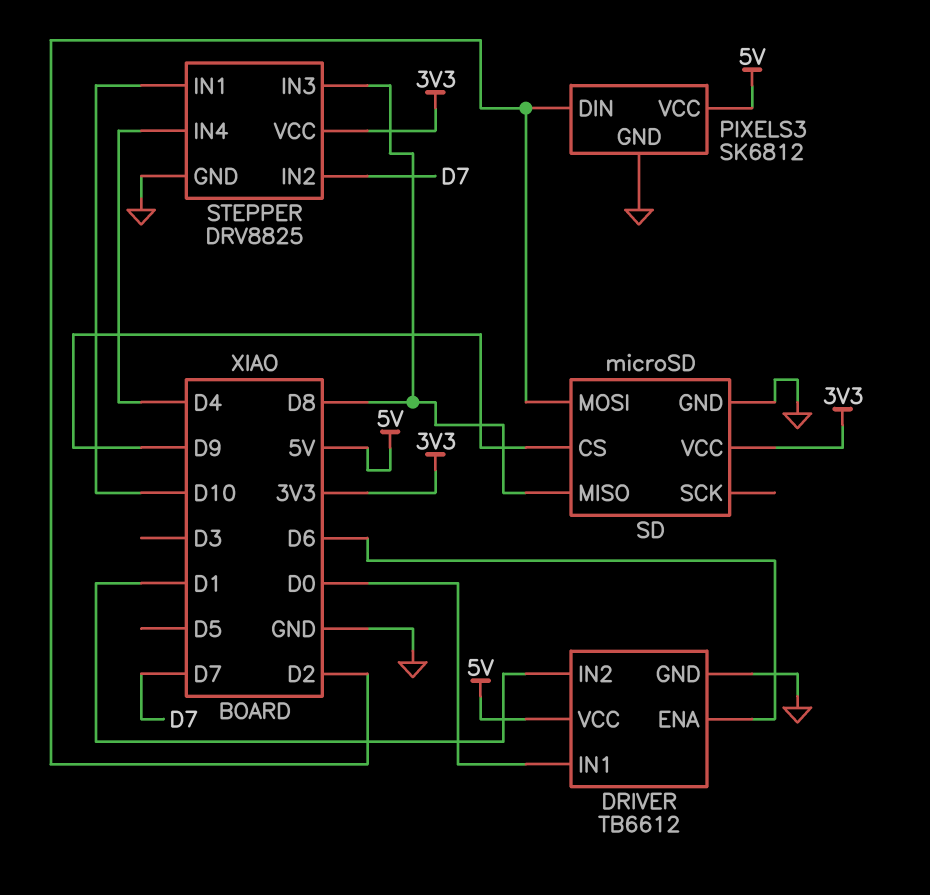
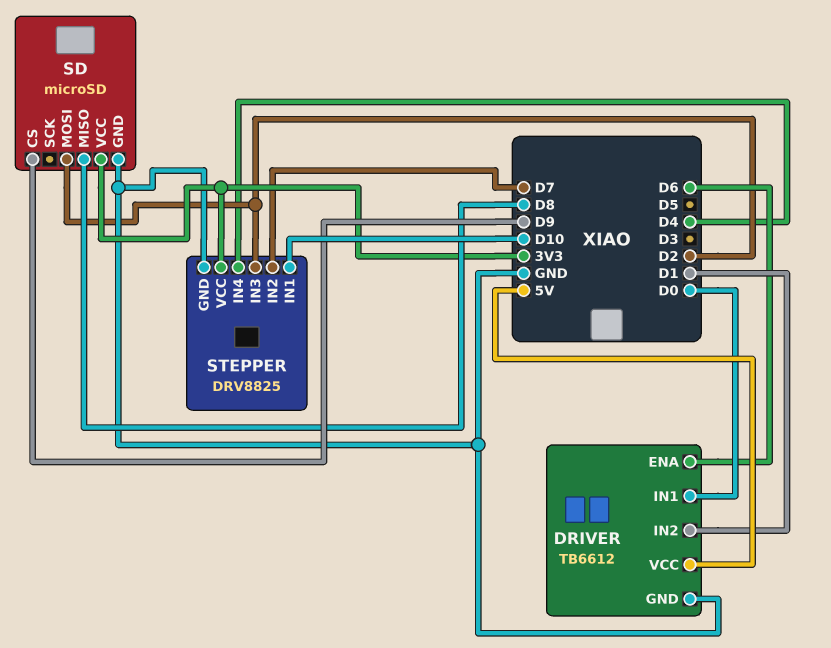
PIXELS3: SK6812 -> none
PIXELS3 pin DIN: D2 -> none
PIXELS3 pin GND: GND -> none
PIXELS3 pin VCC: 5V -> none
STEPPER pin IN3: D8 -> D2

